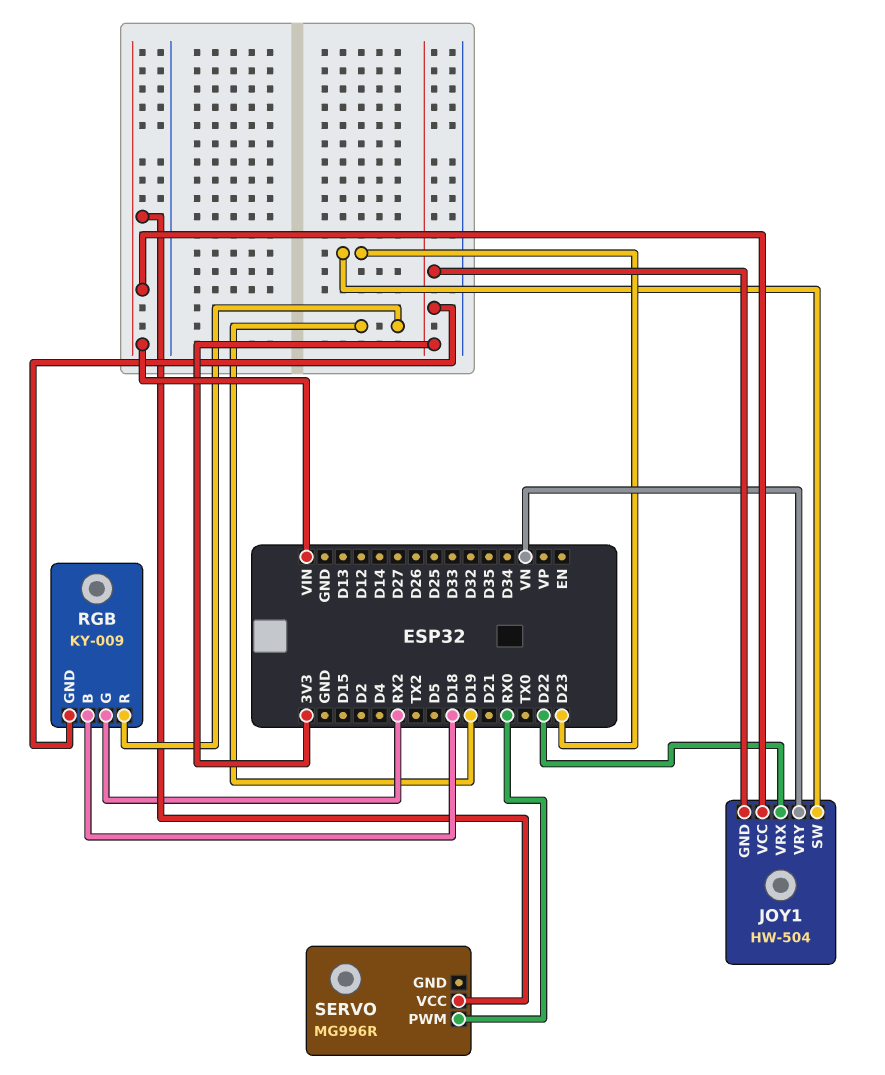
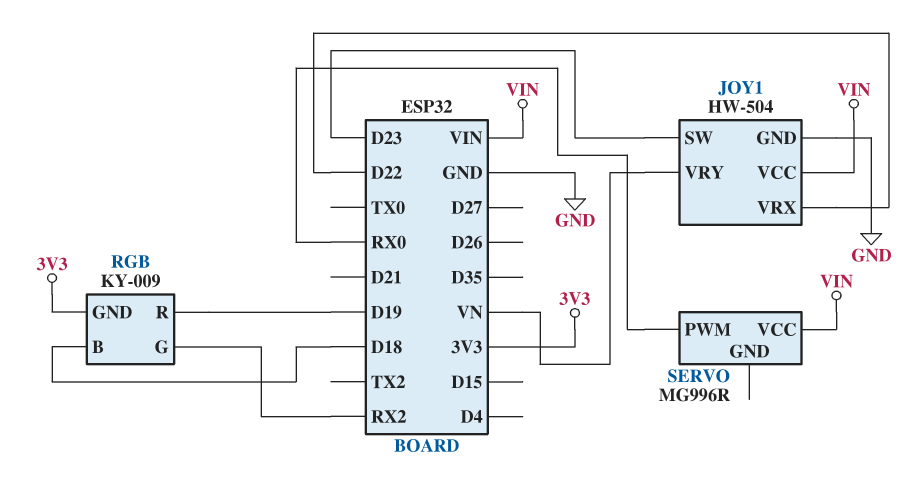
JOY1 pin GND: 3V3 -> GND

